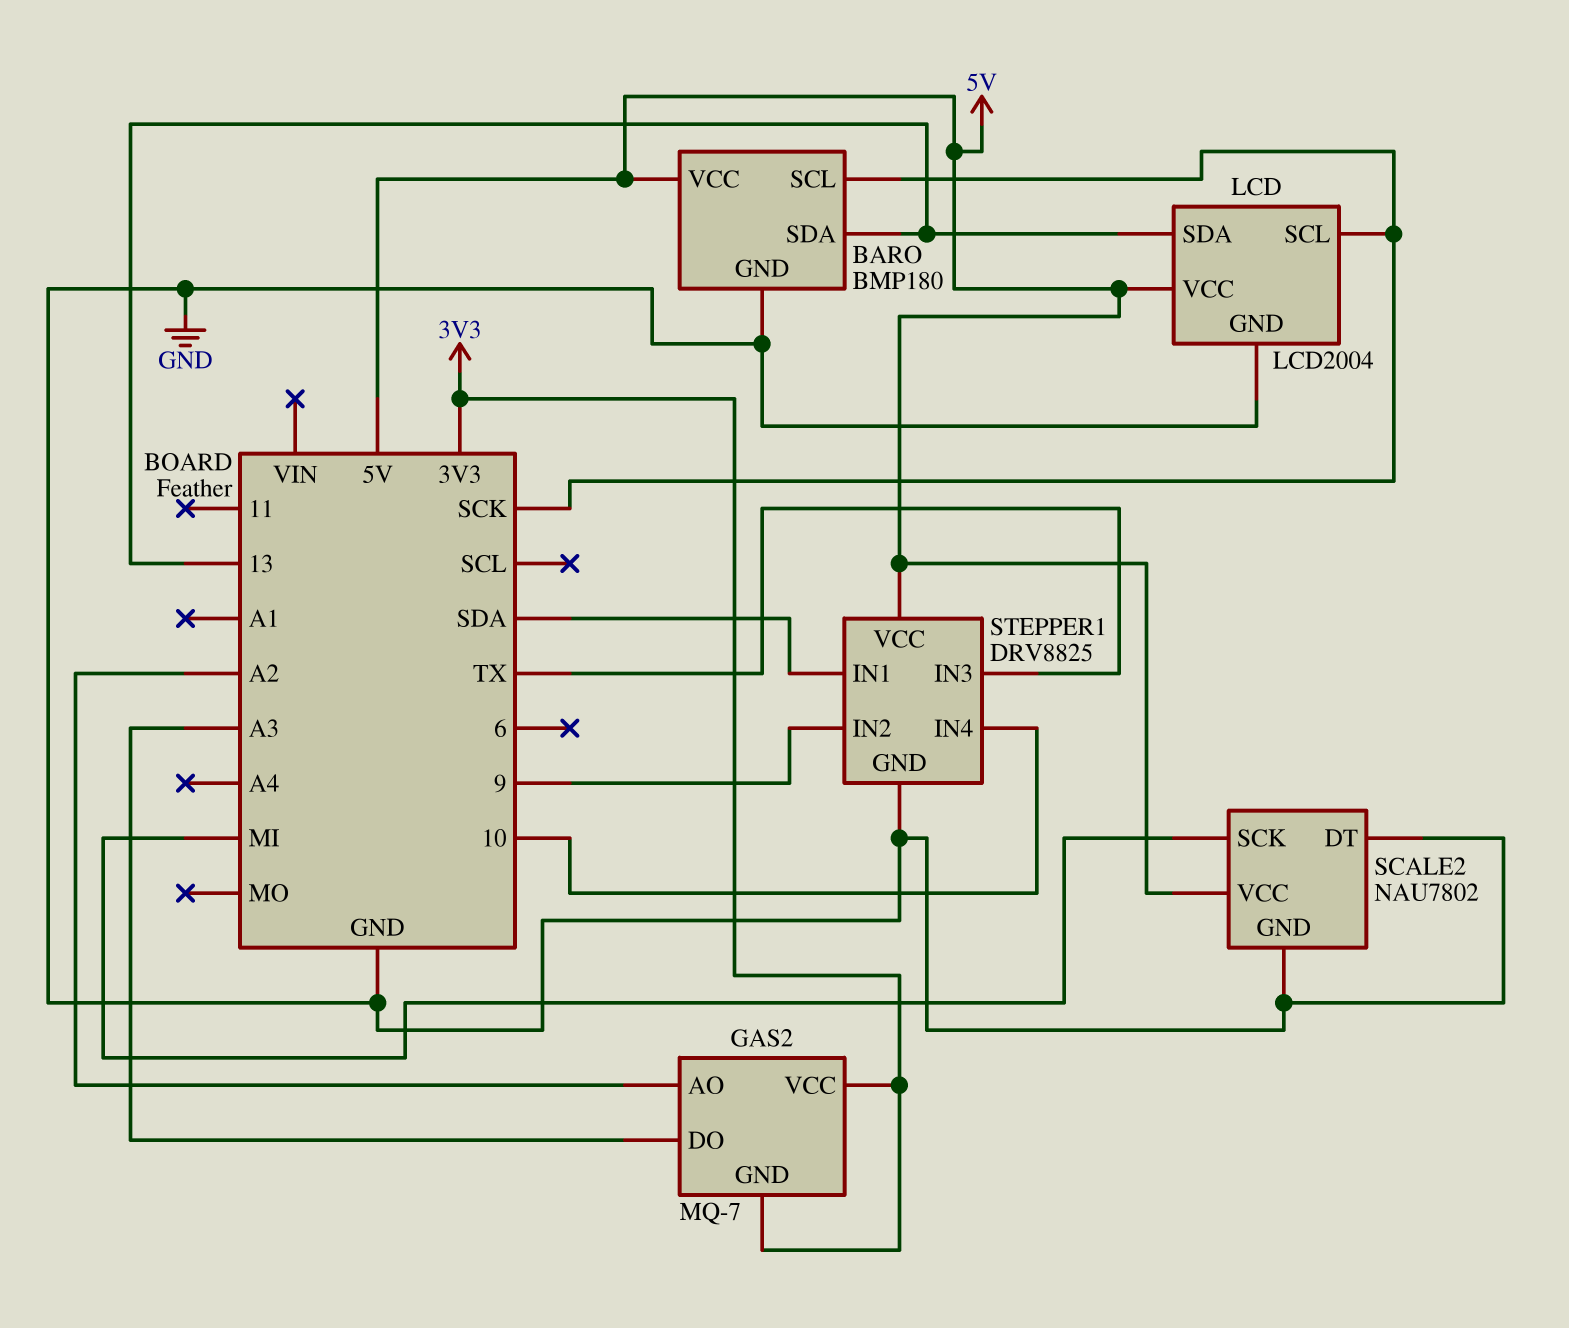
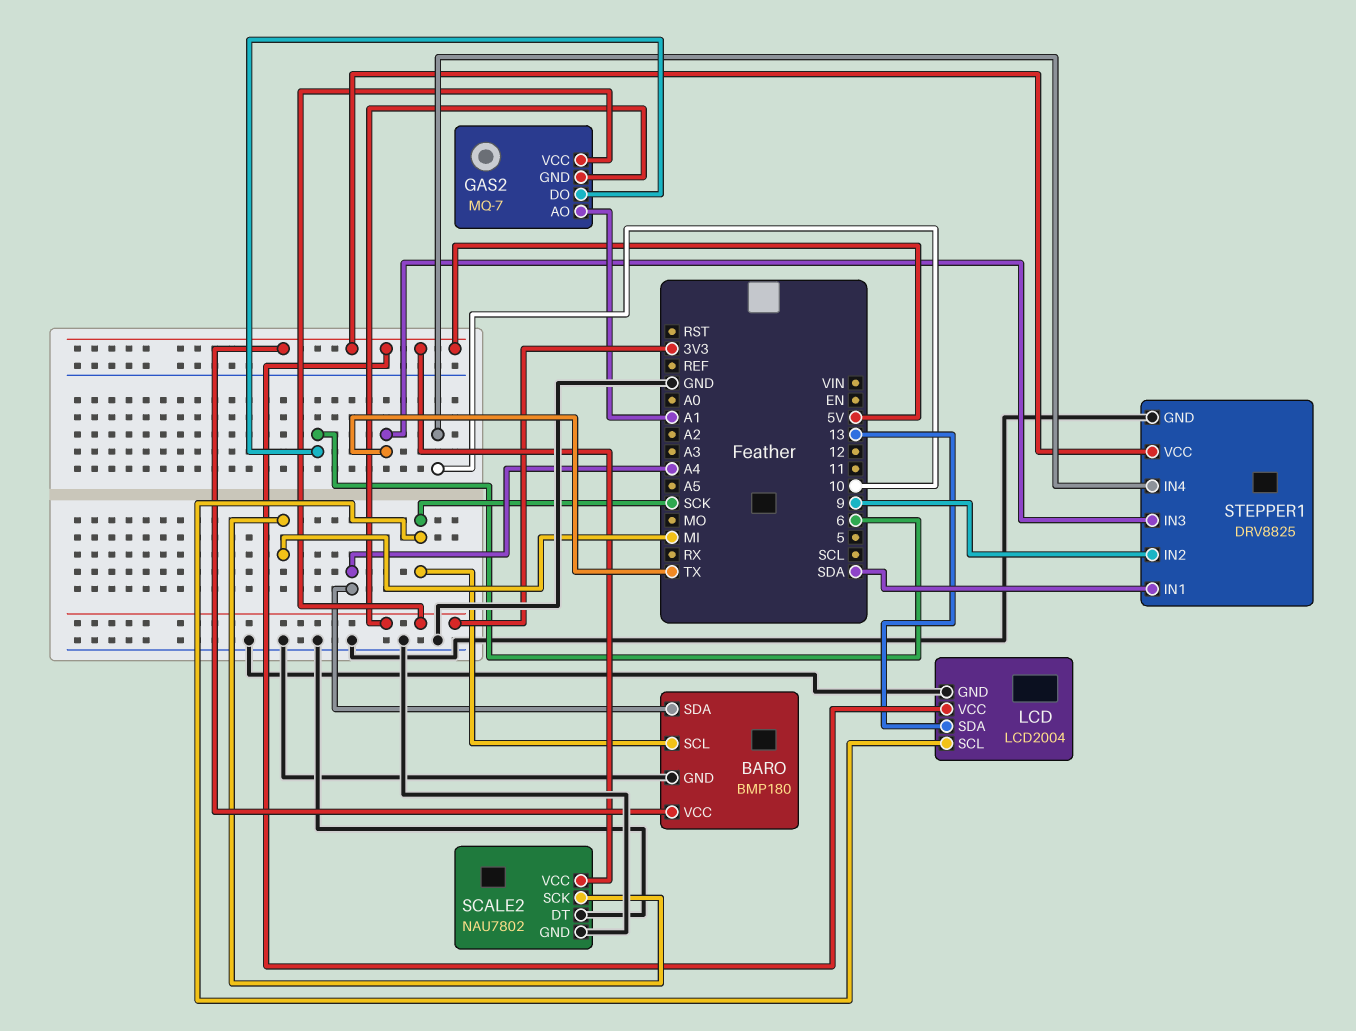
BARO pin SDA: 13 -> A4
GAS2 pin AO: A2 -> A1
GAS2 pin DO: A3 -> 6

